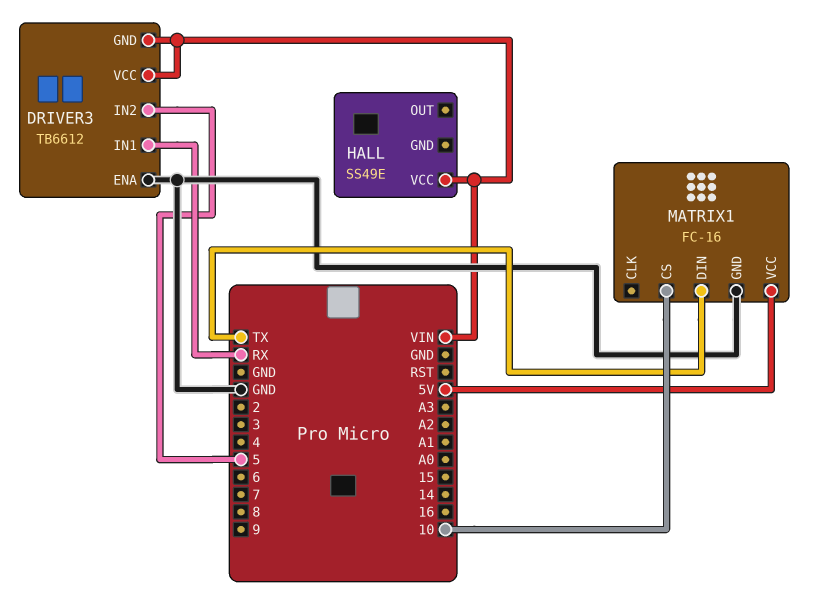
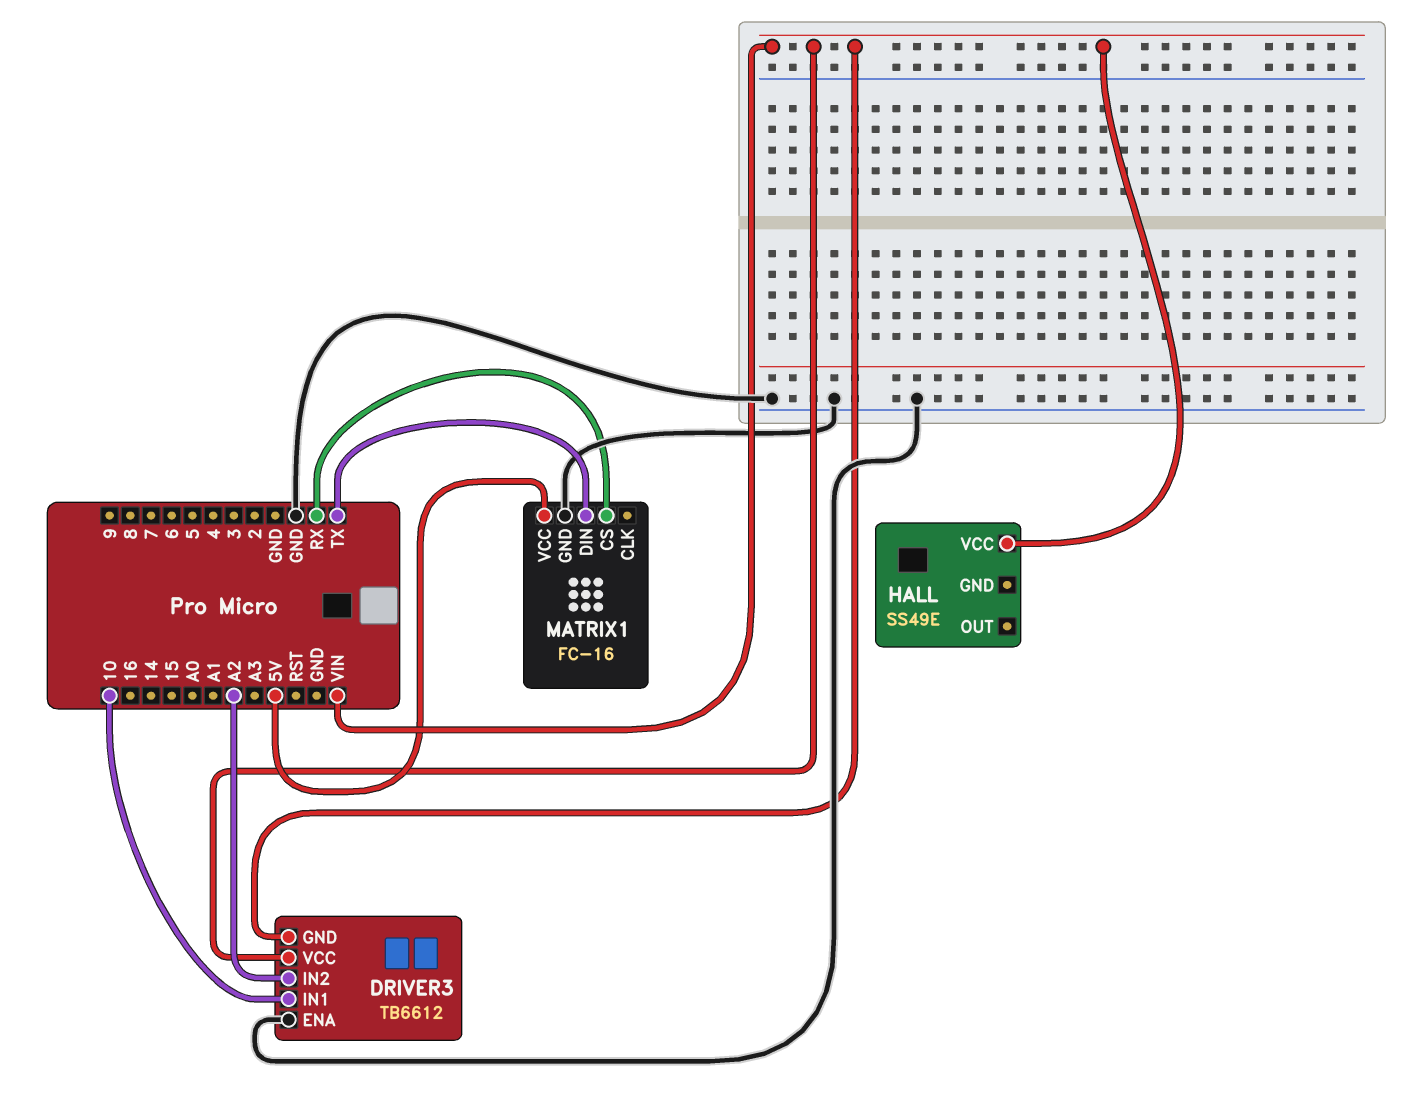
DRIVER3 pin IN1: RX -> 10
DRIVER3 pin IN2: 5 -> A2
MATRIX1 pin CS: 10 -> RX

